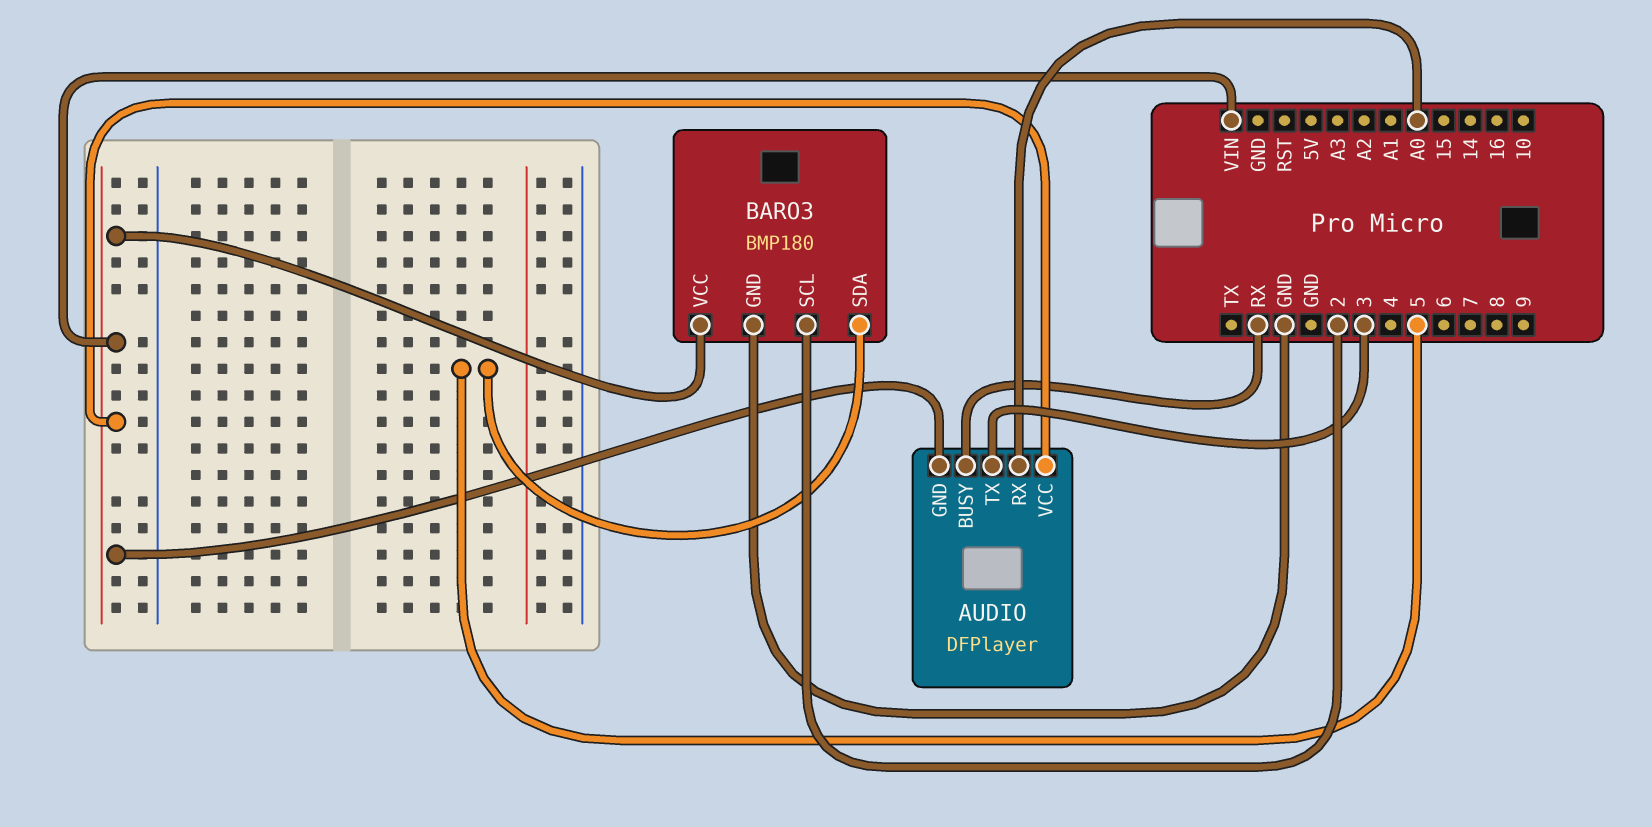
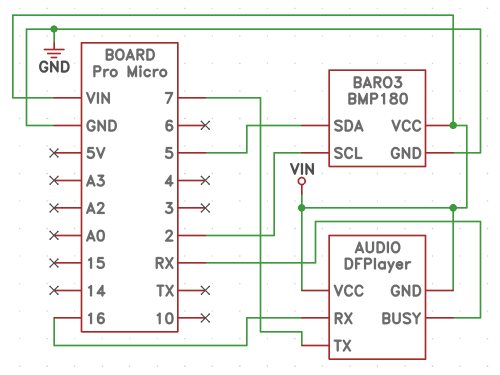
AUDIO pin RX: A0 -> 16
AUDIO pin TX: 3 -> 7

